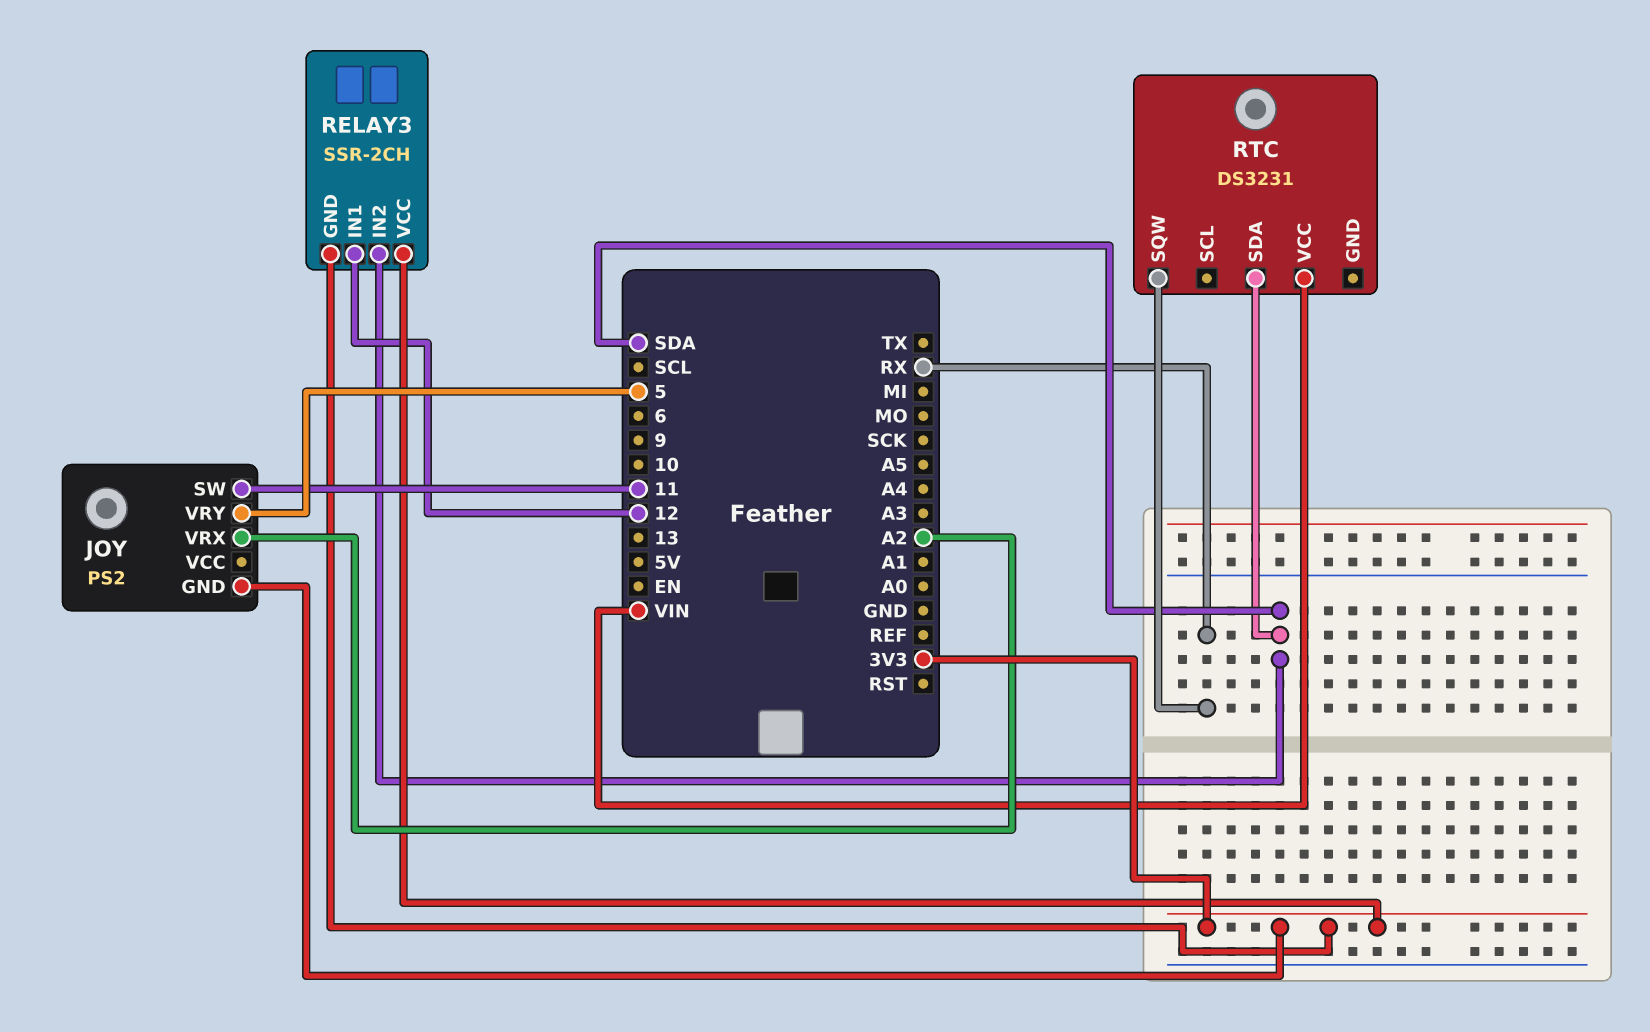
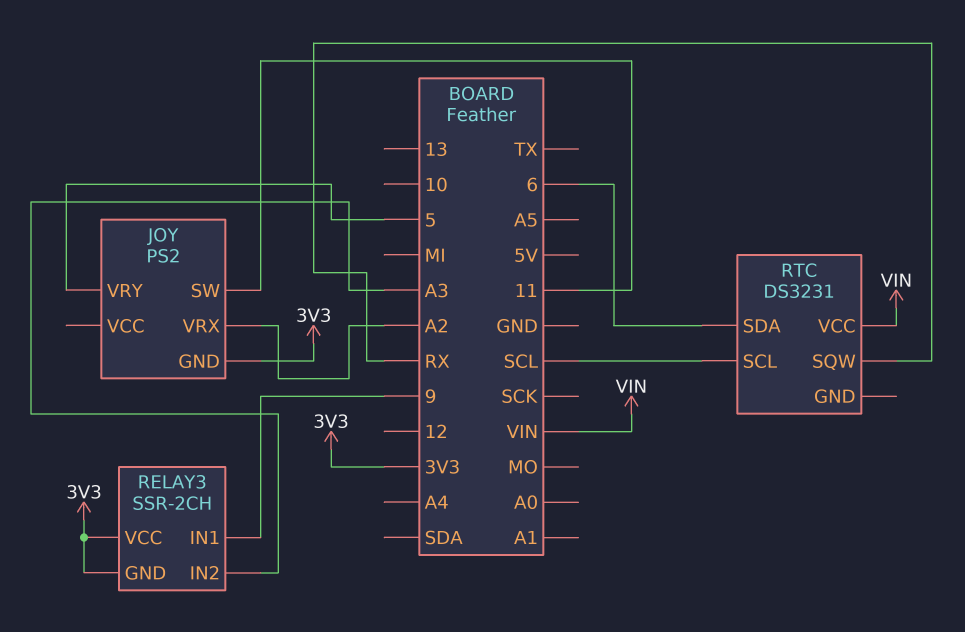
RELAY3 pin IN1: 12 -> 9
RELAY3 pin IN2: SDA -> A3
RTC pin SCL: none -> SCL
RTC pin SDA: SDA -> 6

